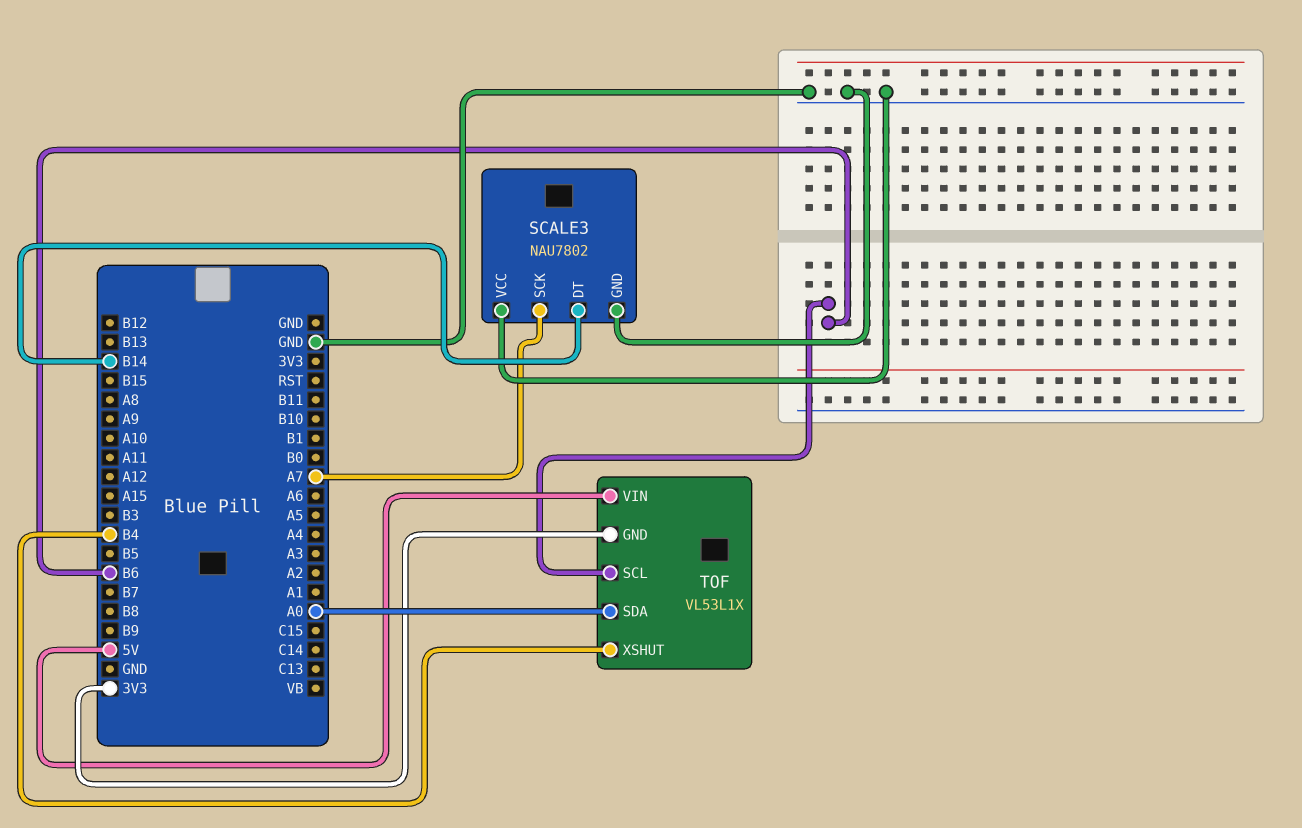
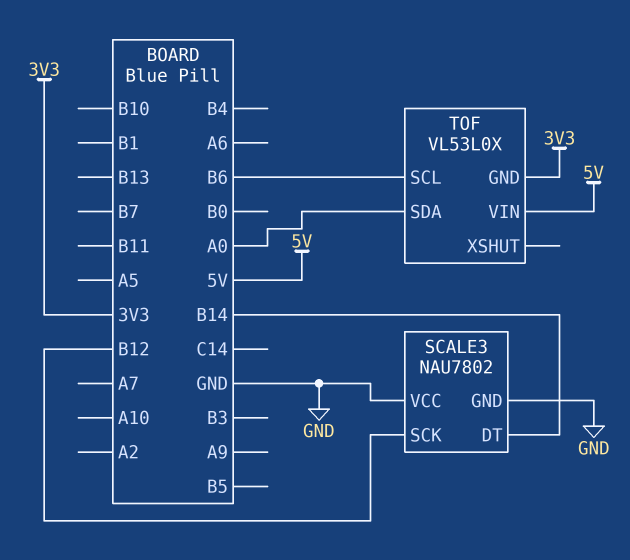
SCALE3 pin SCK: A7 -> B12
TOF: VL53L1X -> VL53L0X
TOF pin XSHUT: B4 -> none

